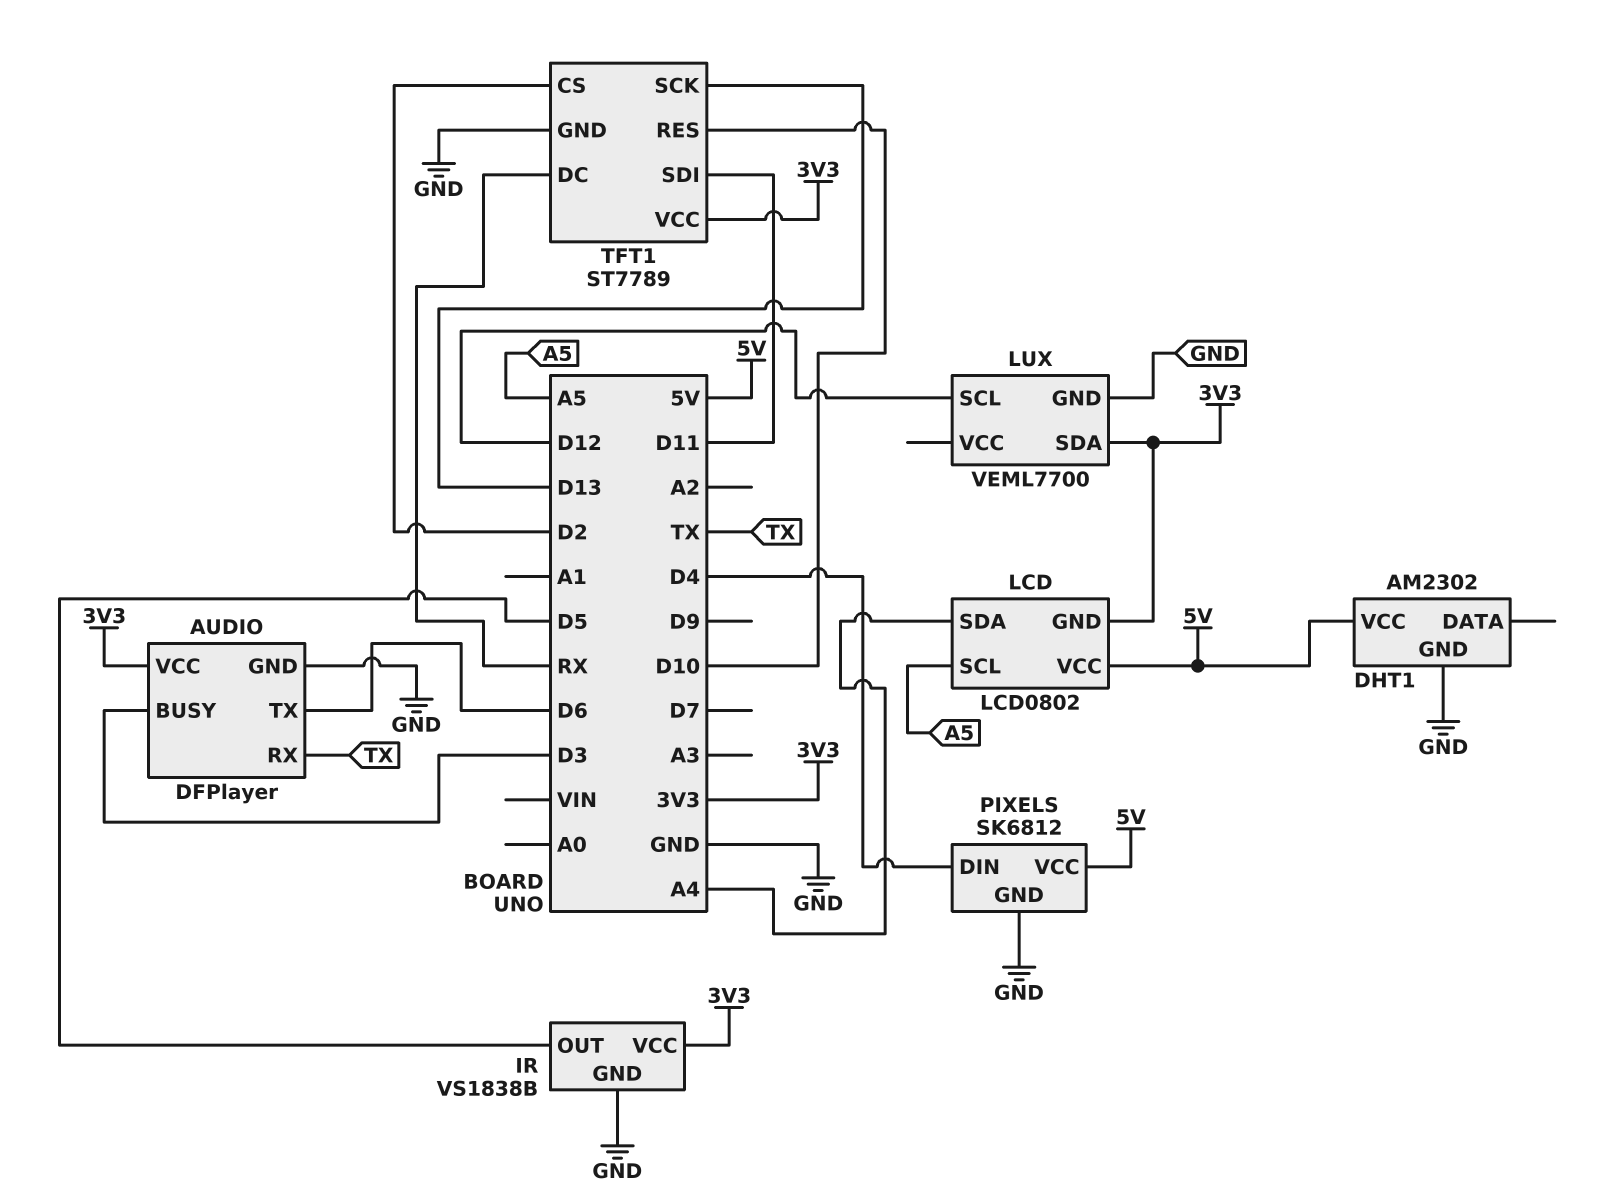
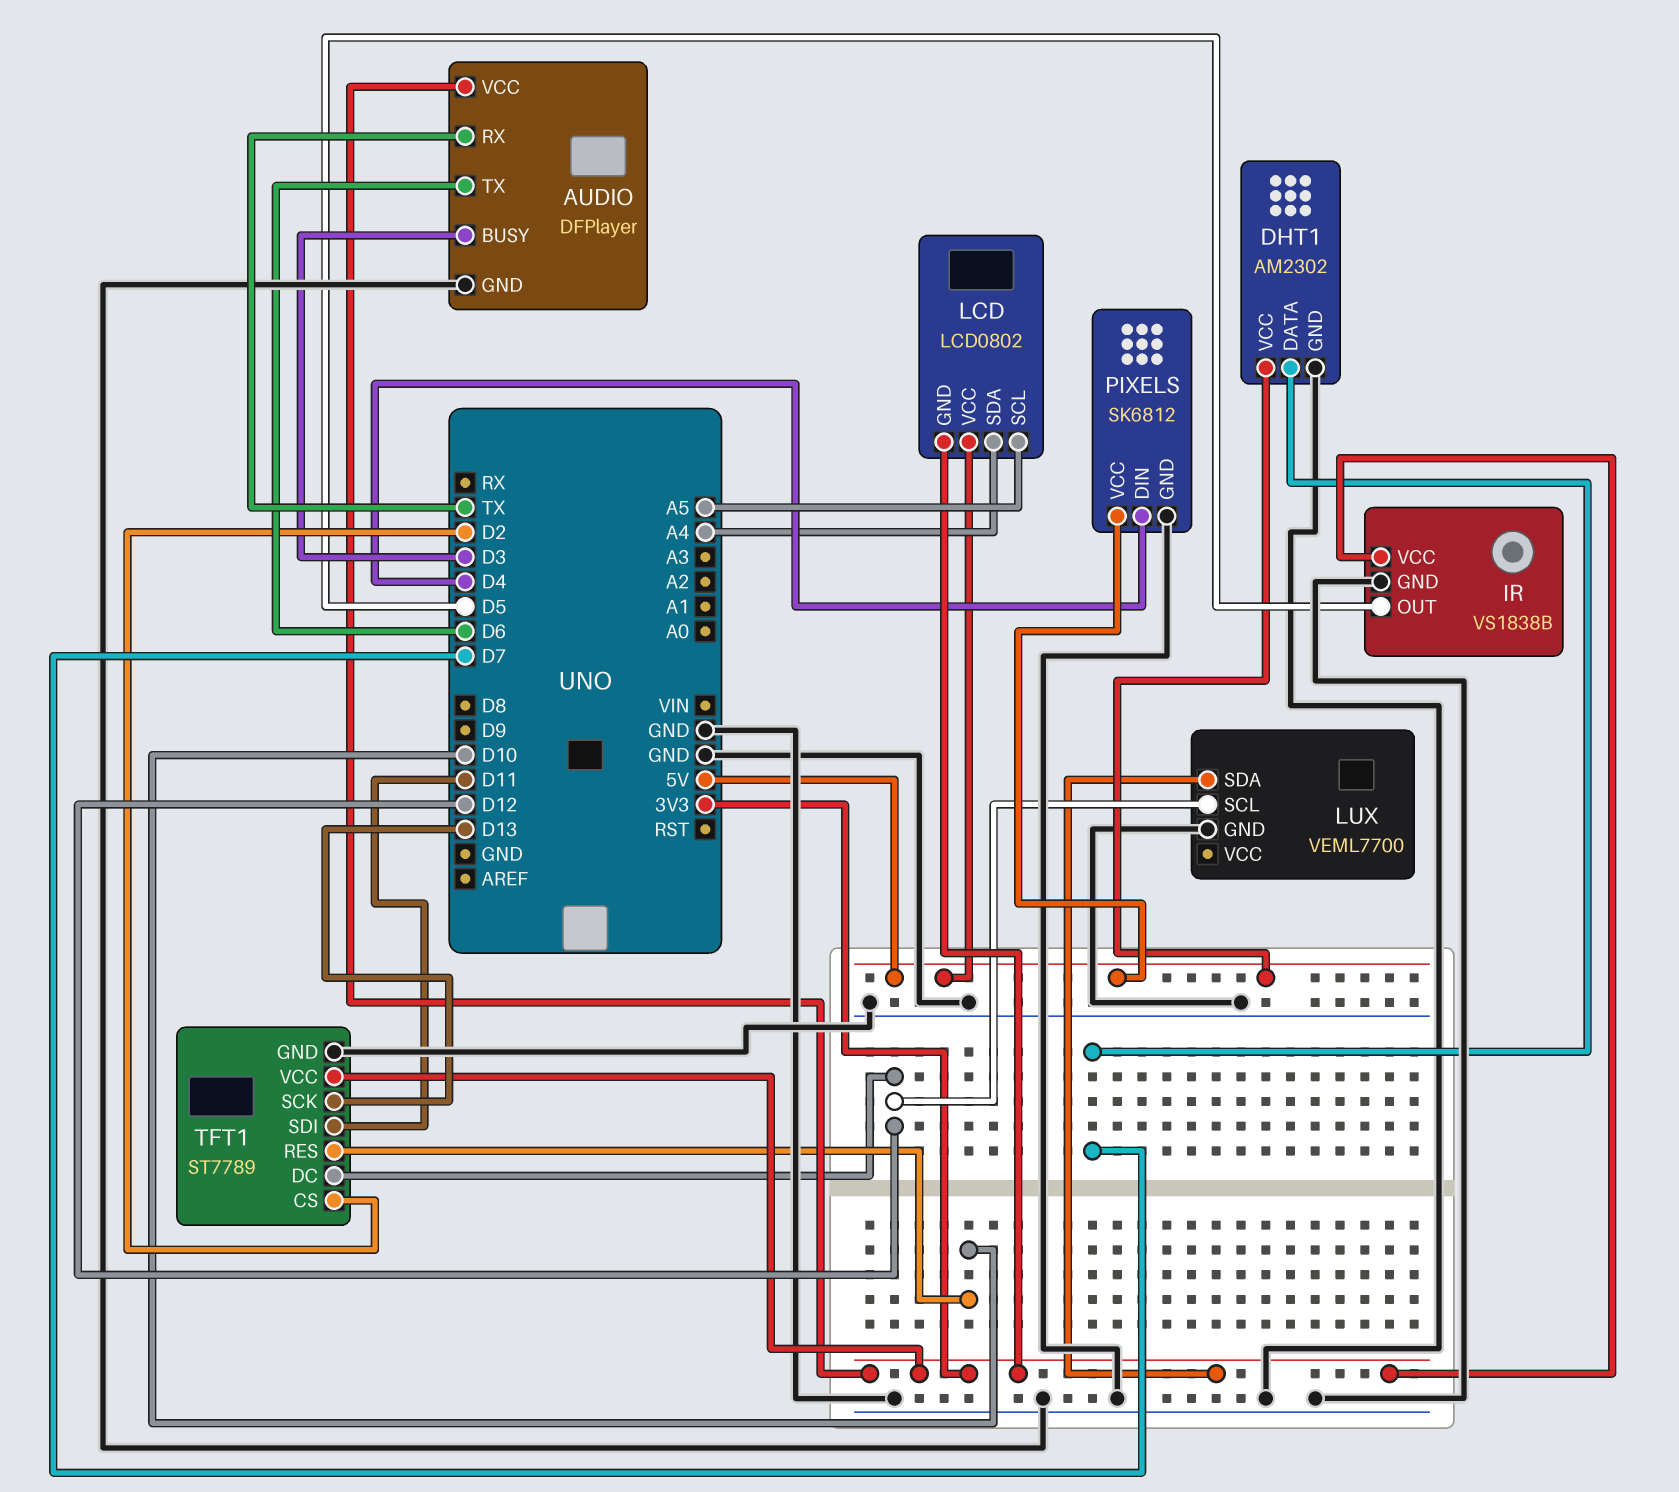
DHT1 pin DATA: none -> D7
TFT1 pin DC: RX -> D12

